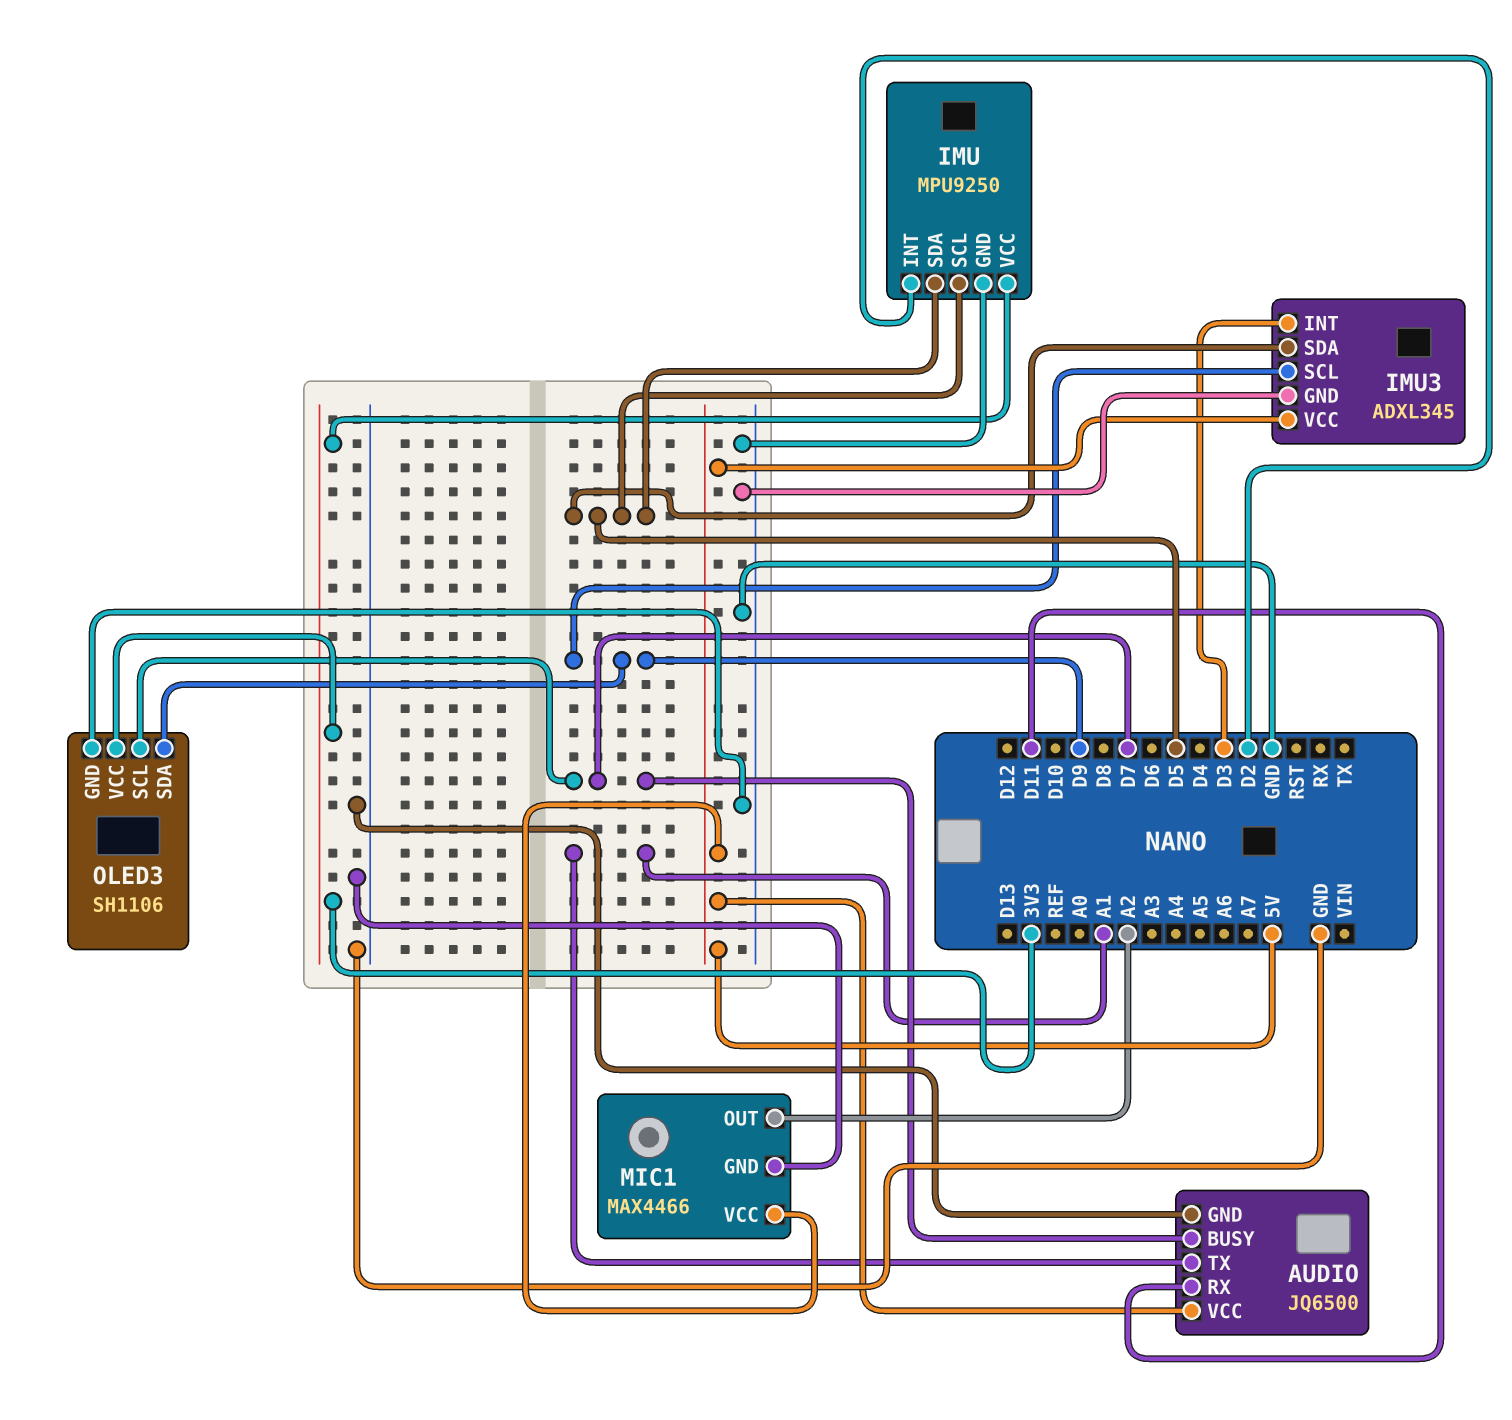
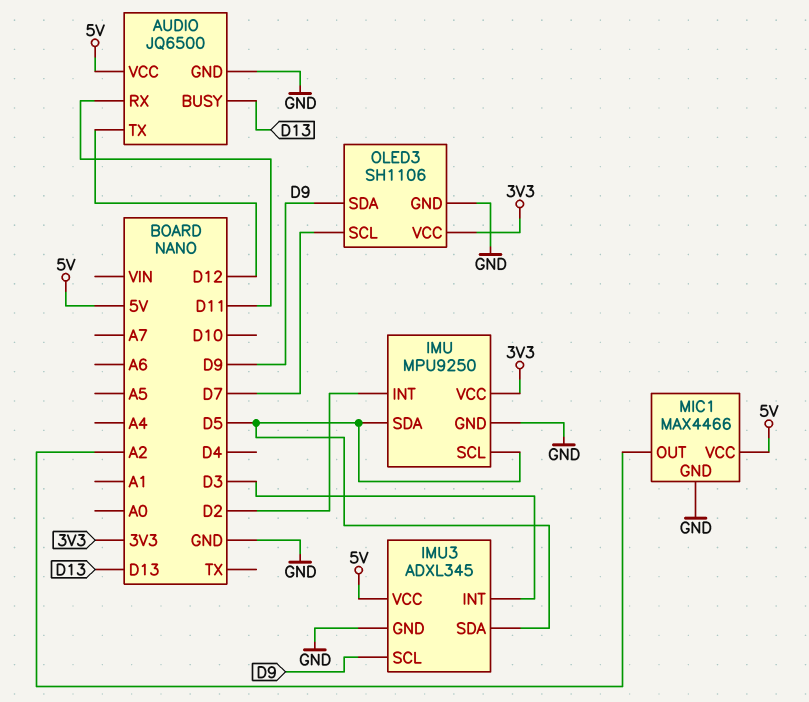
AUDIO pin BUSY: D7 -> D13
AUDIO pin TX: A1 -> D12

